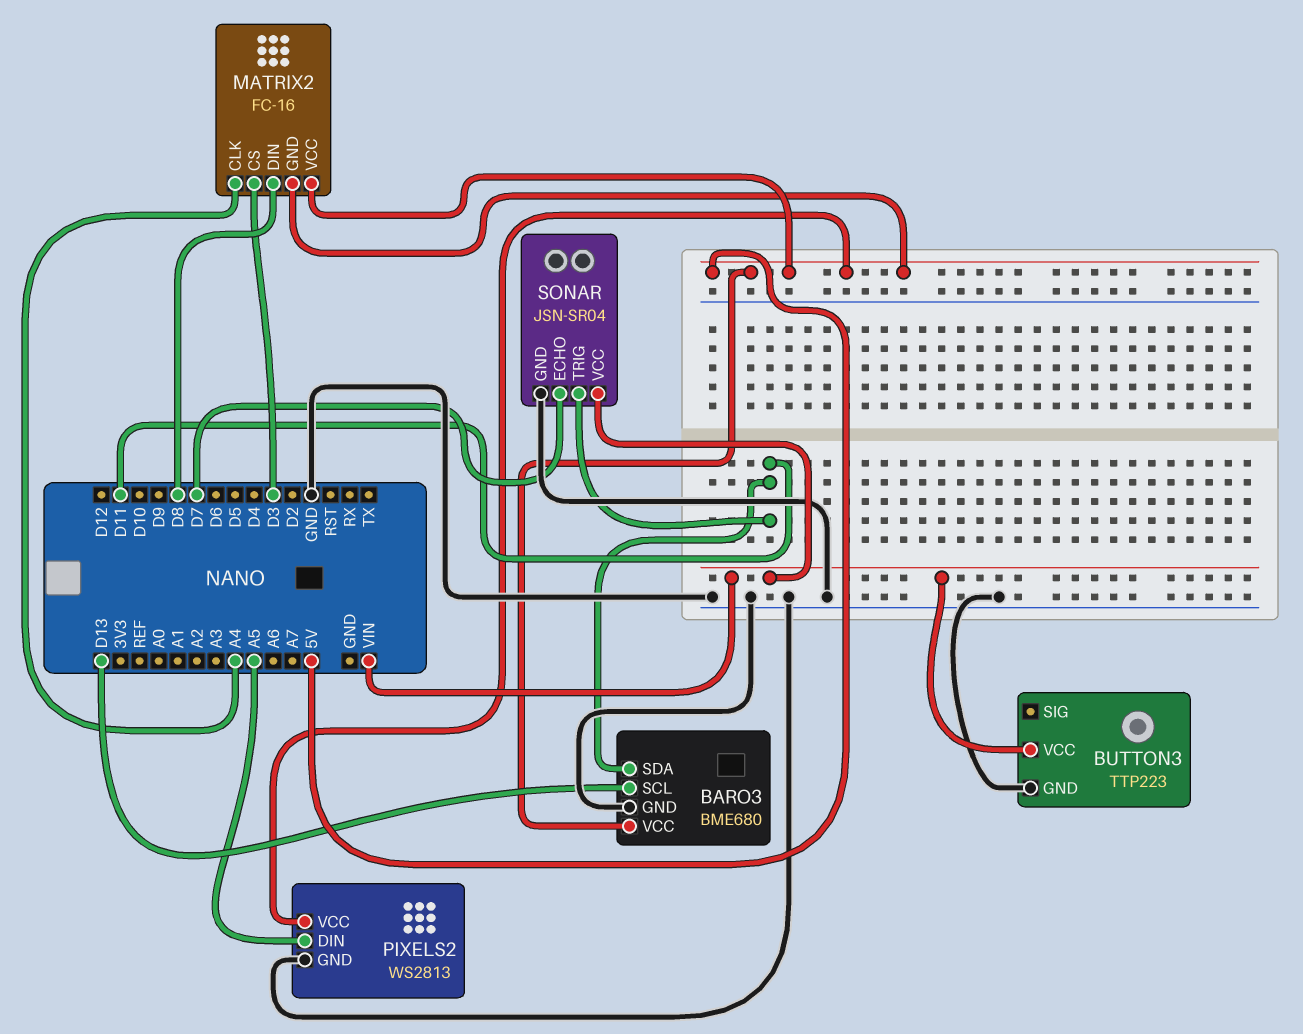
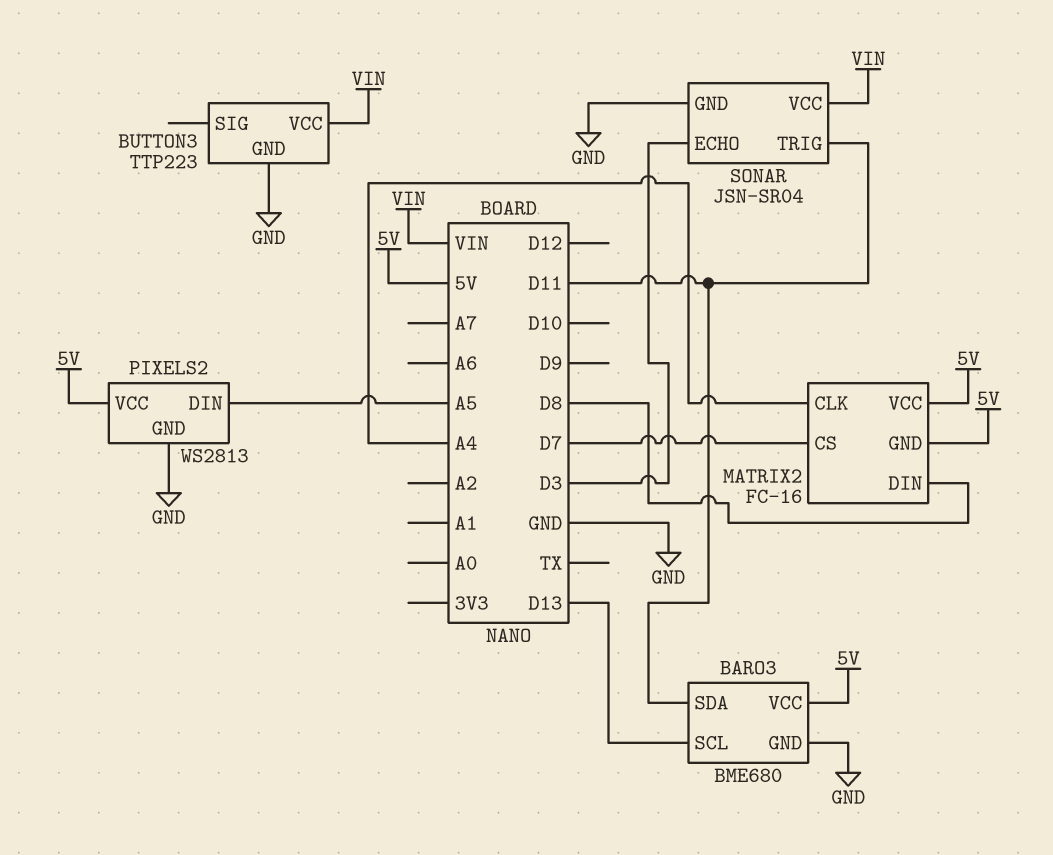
MATRIX2 pin CS: D3 -> D7
SONAR pin ECHO: D7 -> D3

